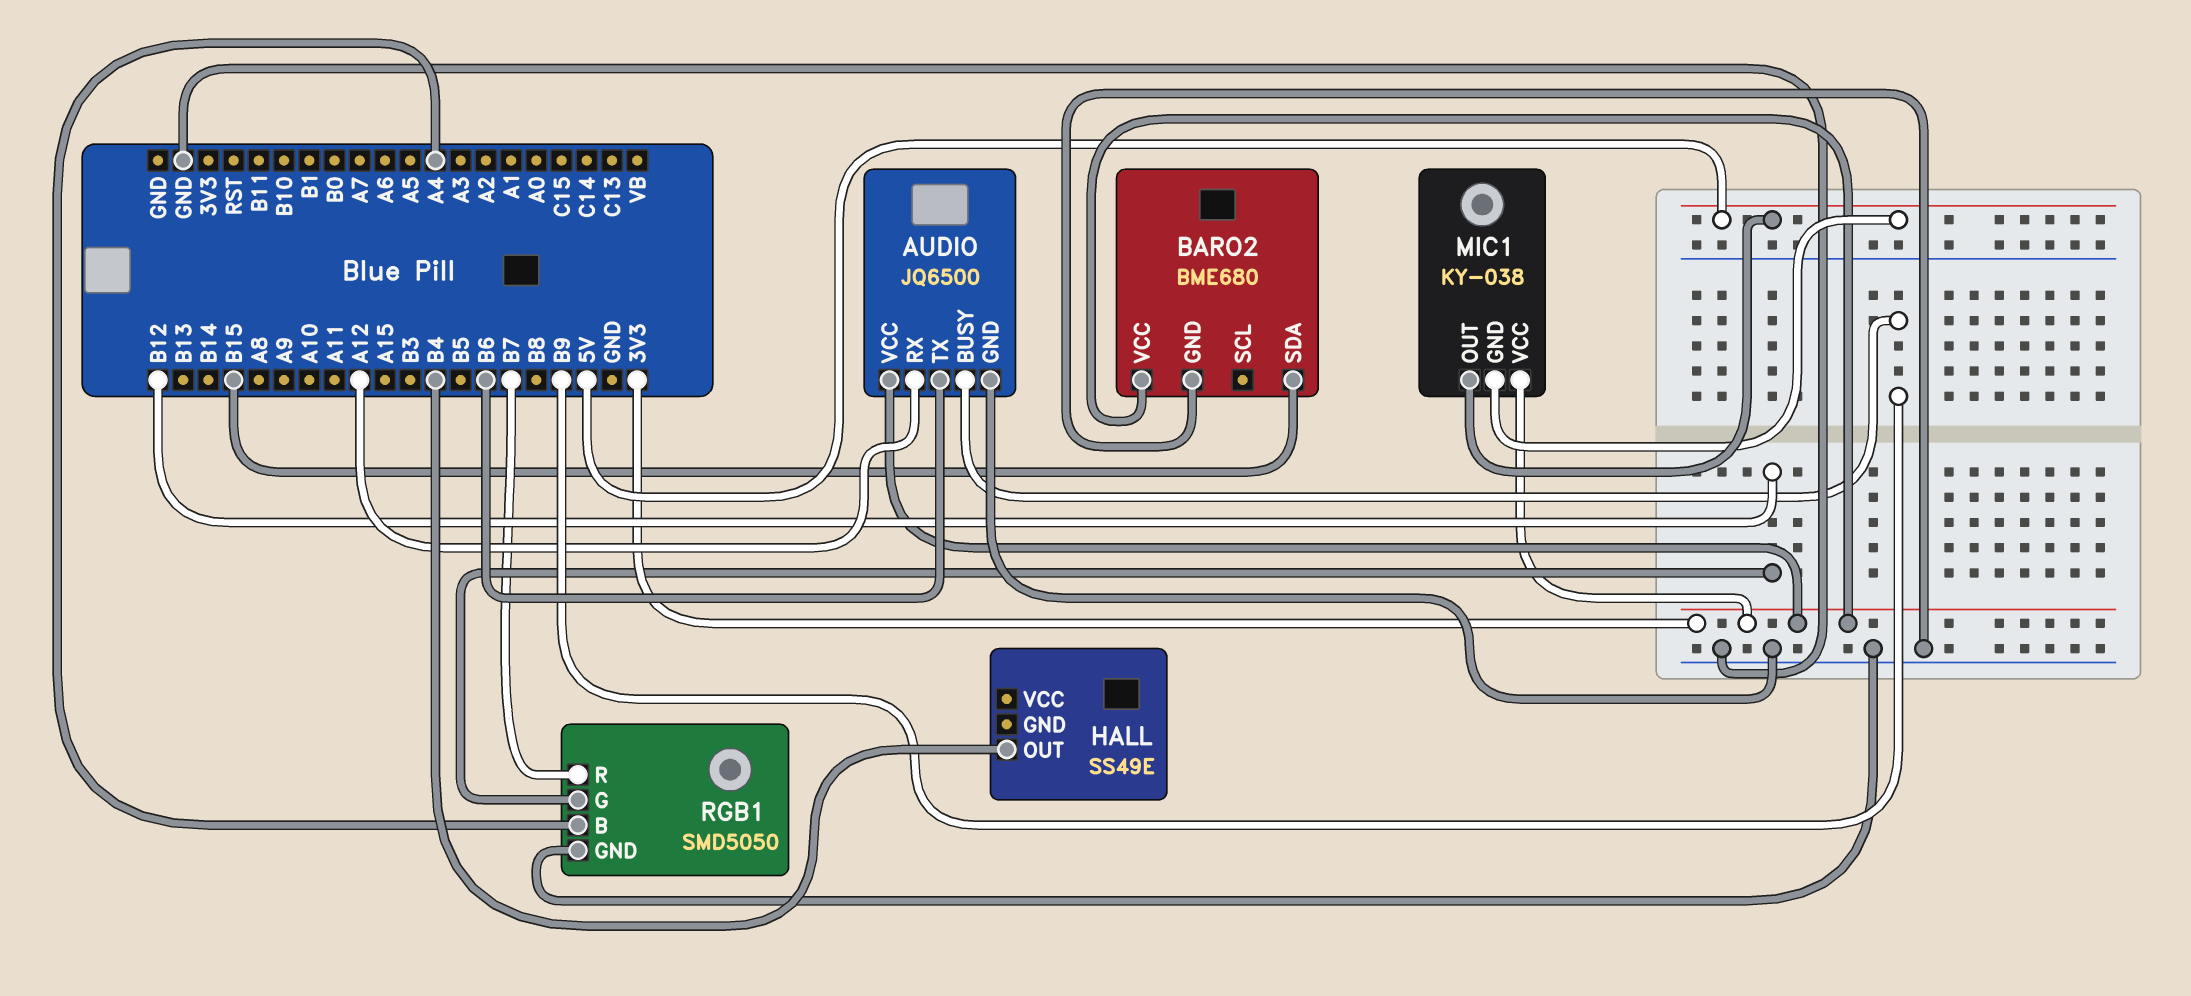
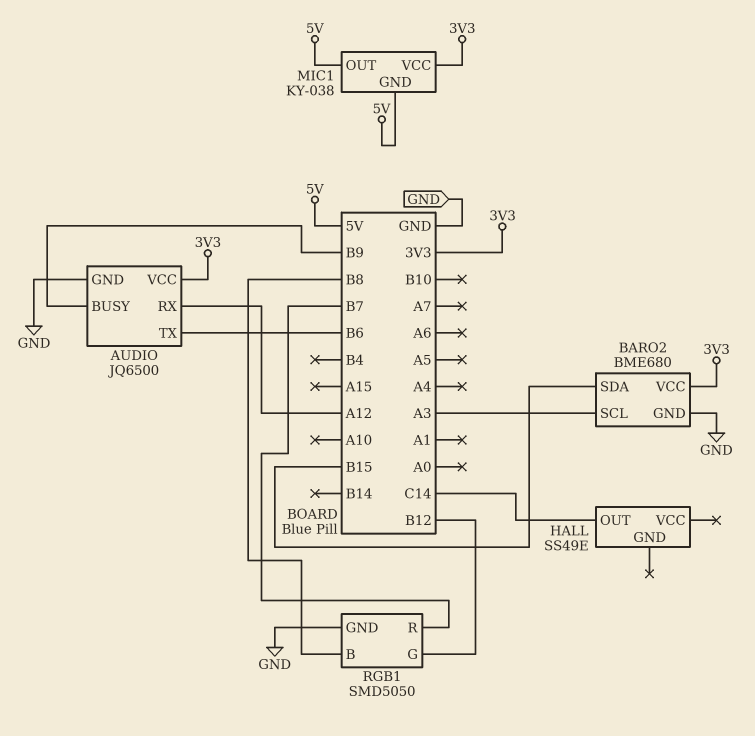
BARO2 pin SCL: none -> A3
HALL pin OUT: B4 -> C14
RGB1 pin B: A4 -> B8

